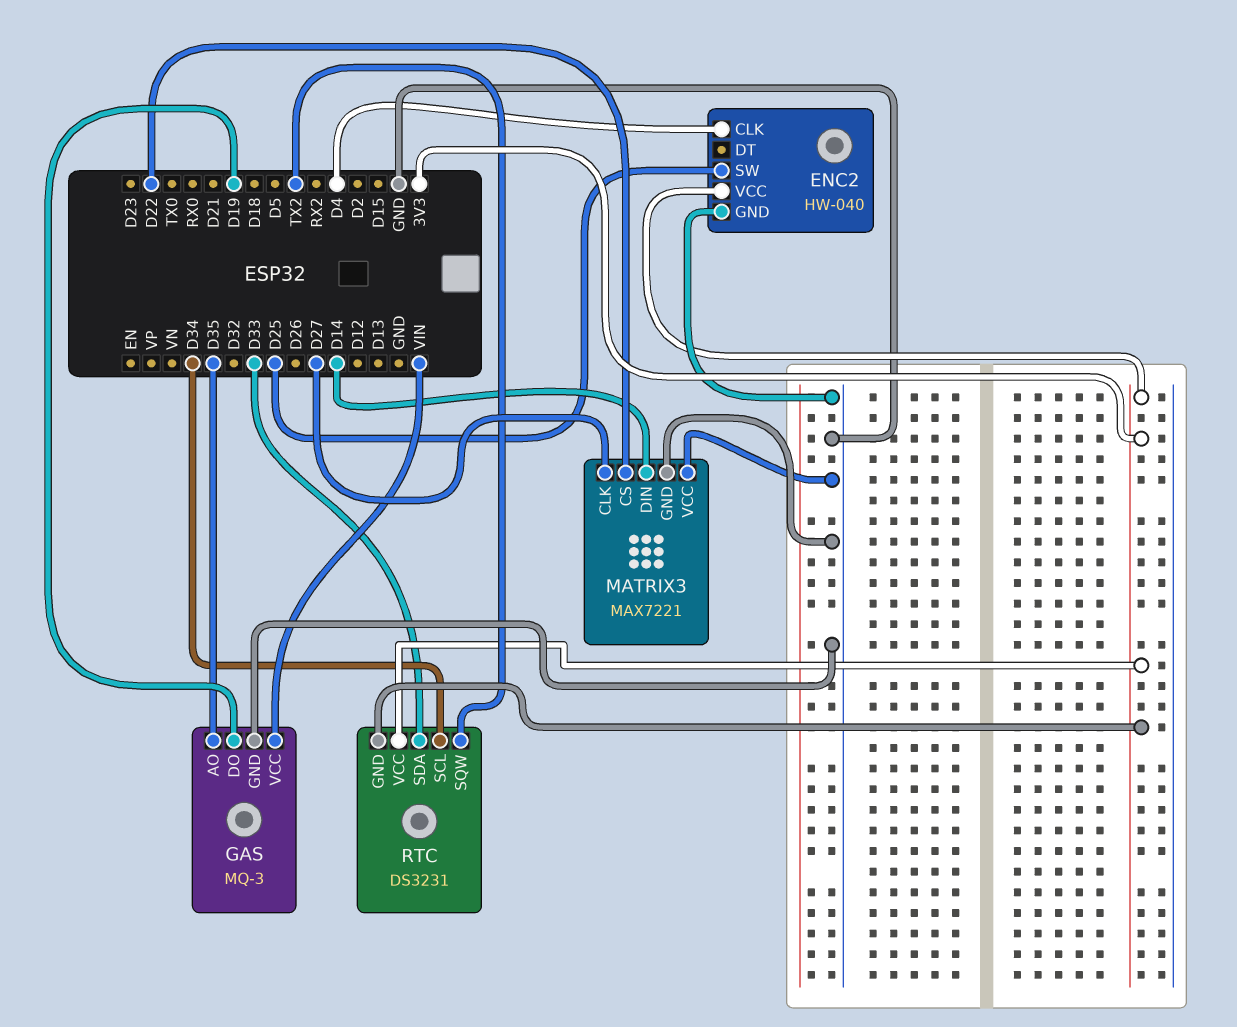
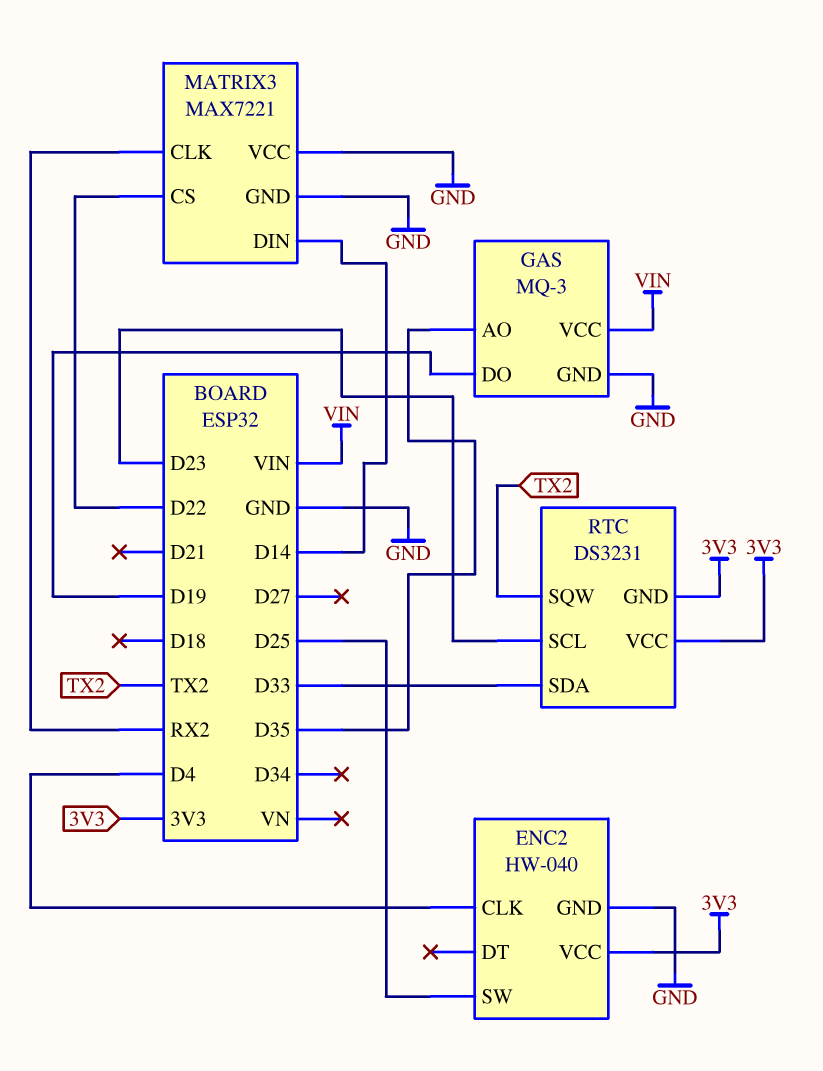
MATRIX3 pin CLK: D27 -> RX2
RTC pin SCL: D34 -> D23

